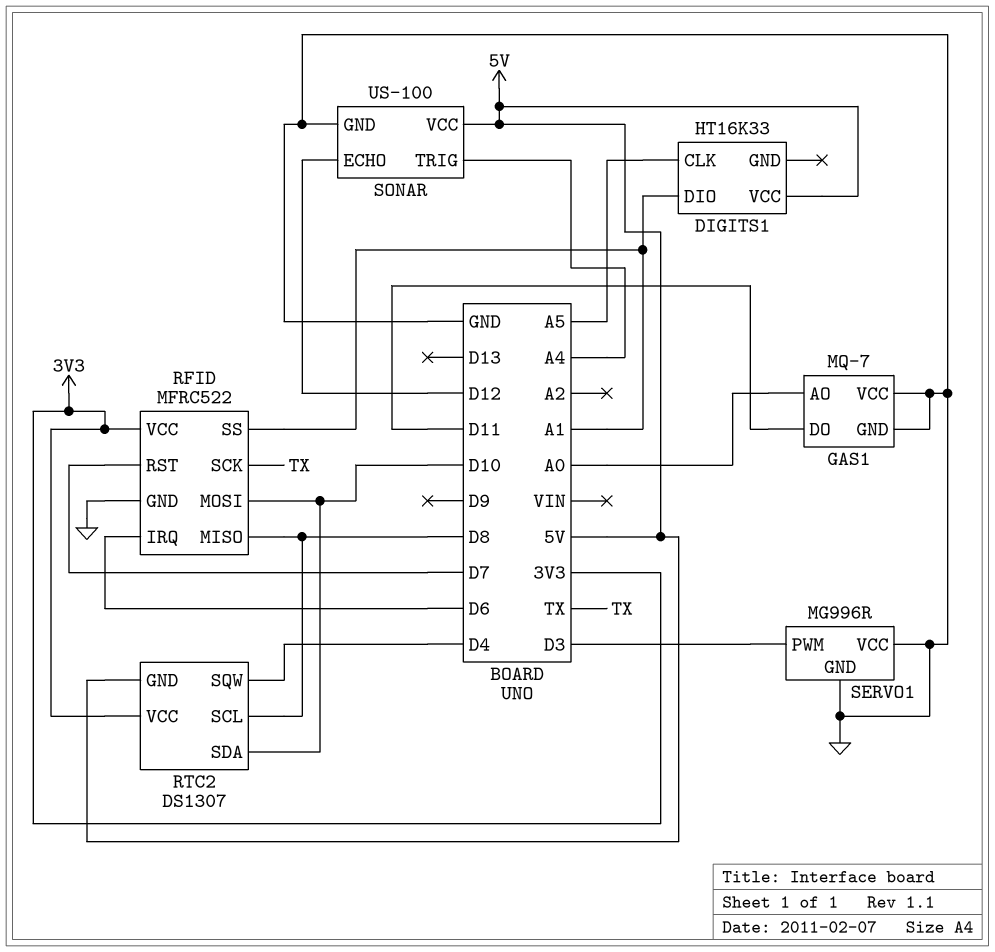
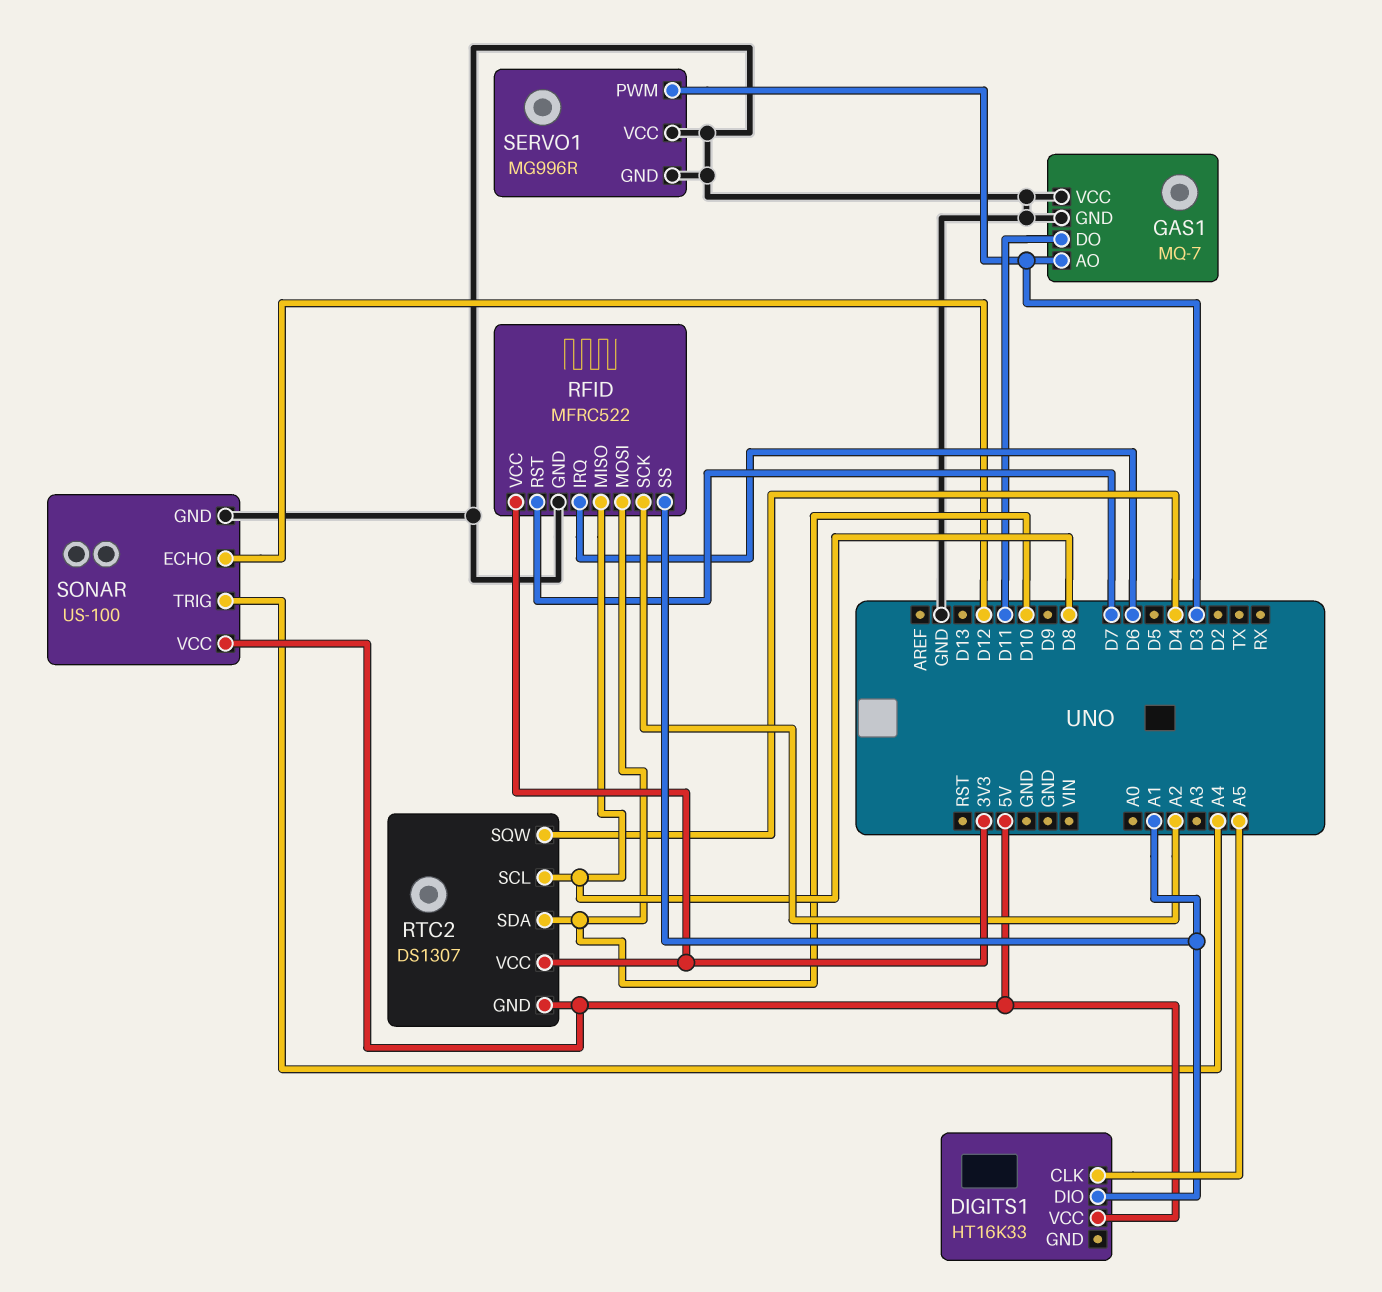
GAS1 pin AO: A0 -> D3
RFID pin SCK: TX -> A2

